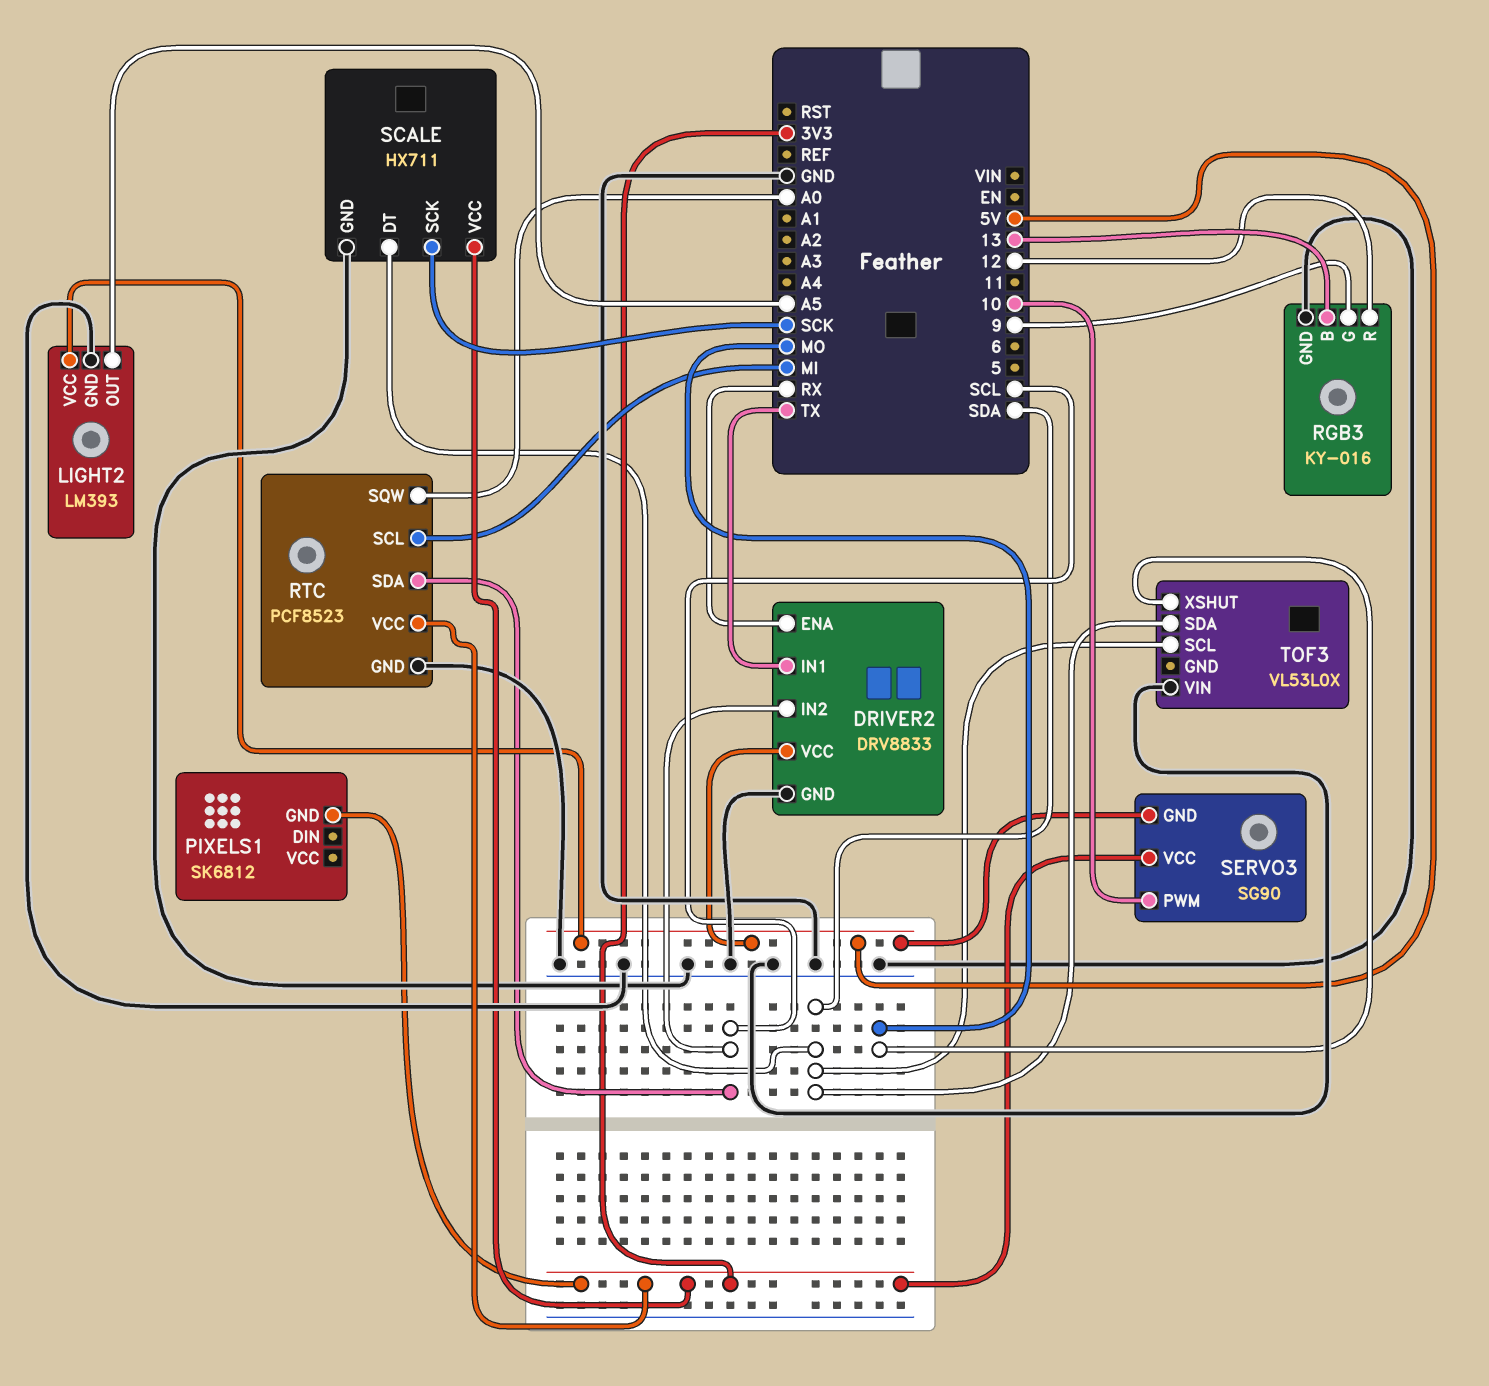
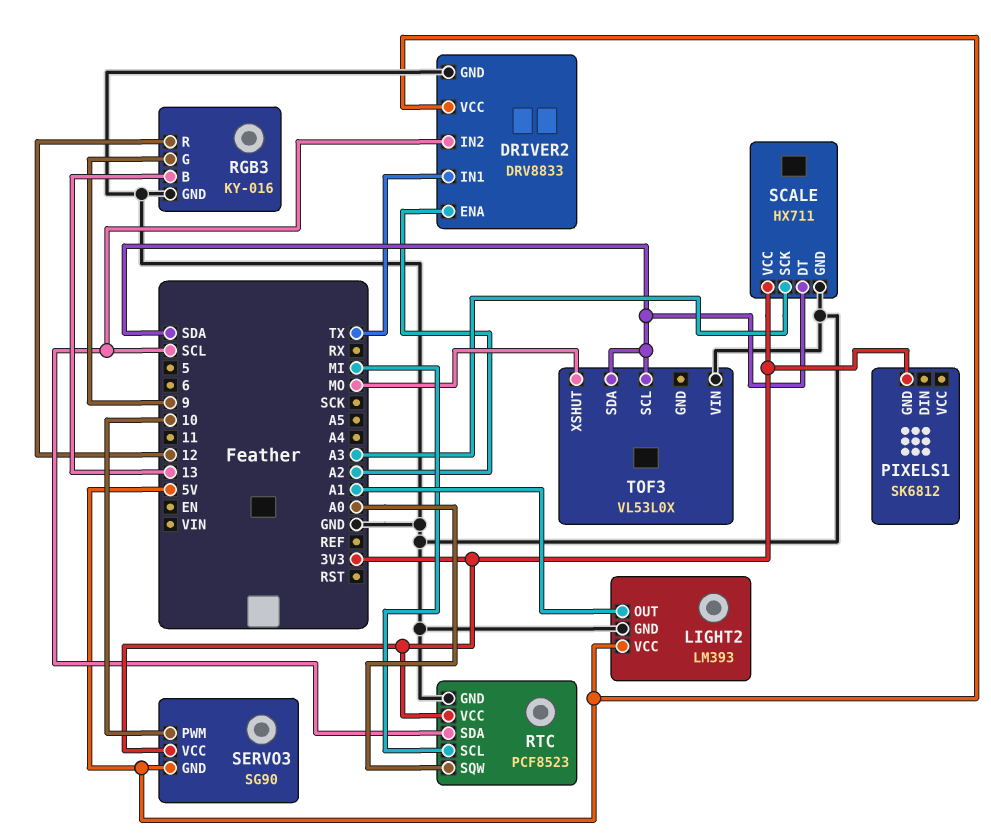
DRIVER2 pin ENA: RX -> A2
LIGHT2 pin OUT: A5 -> A1
SCALE pin SCK: SCK -> A3

